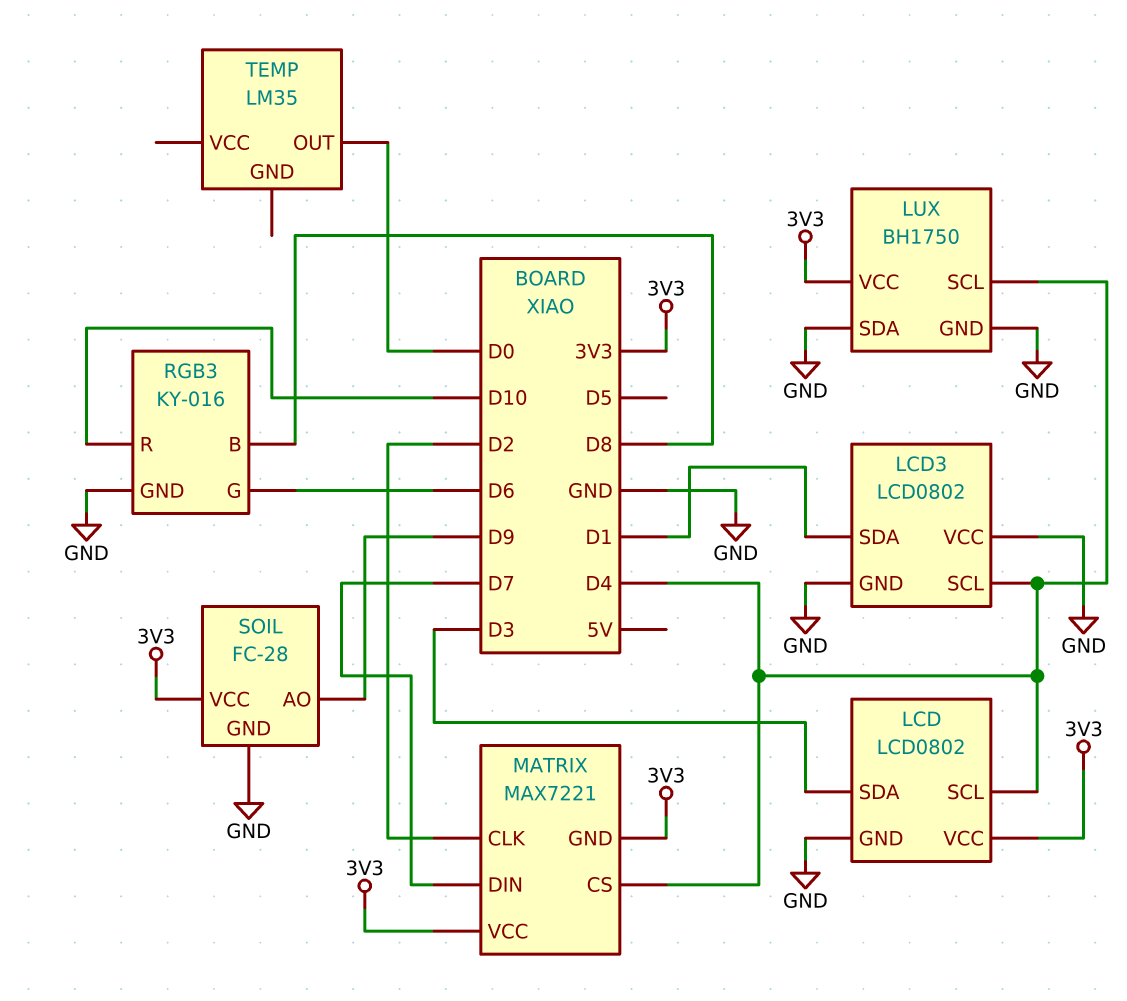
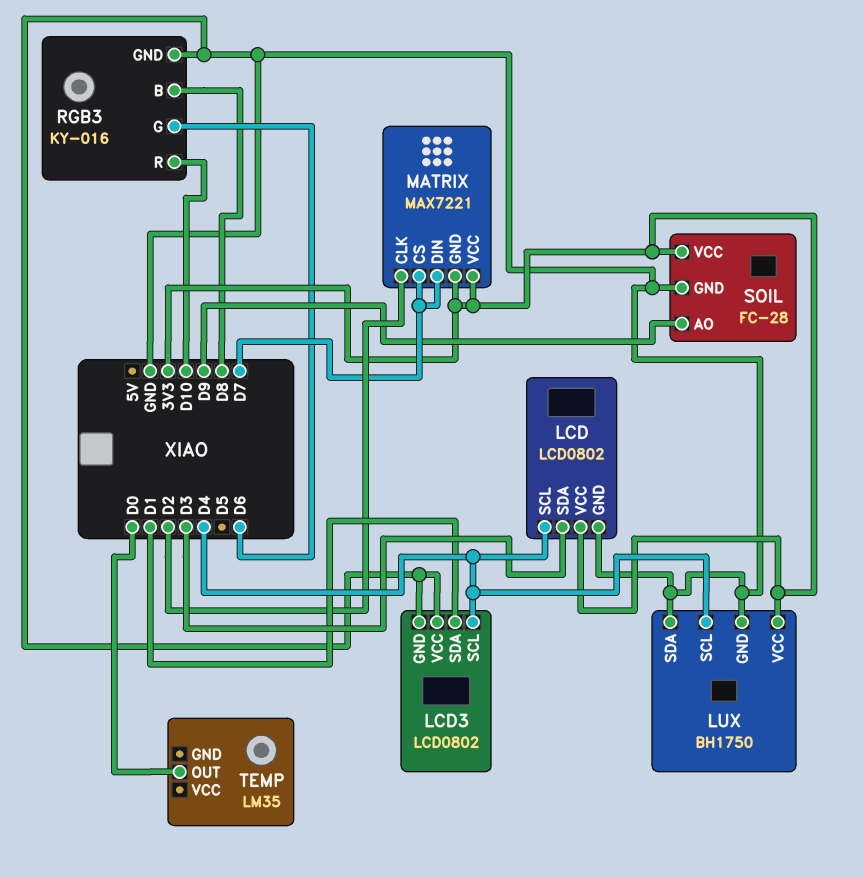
MATRIX pin CS: D4 -> D7

